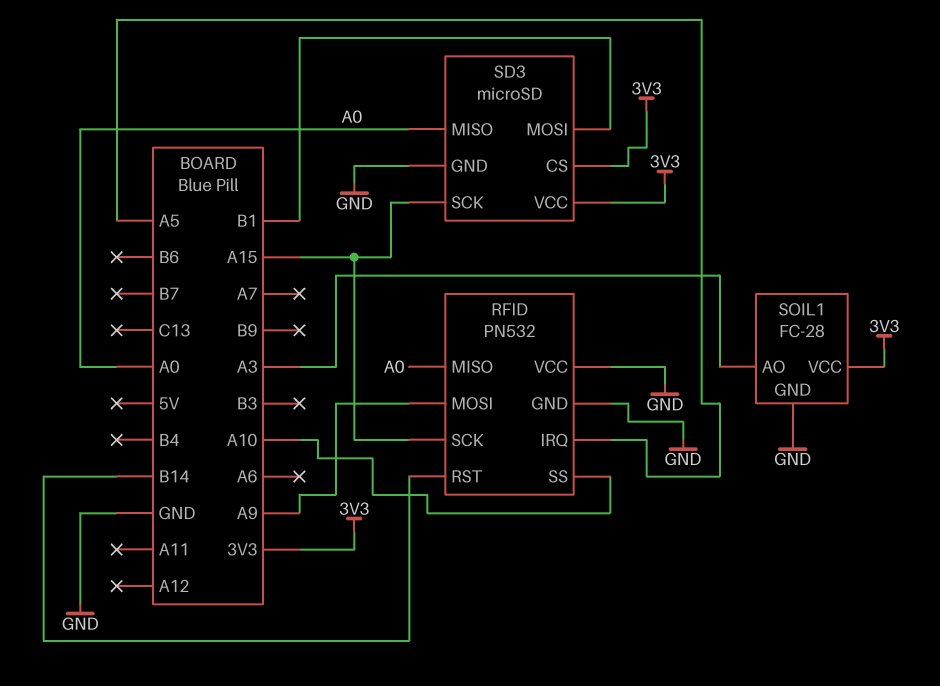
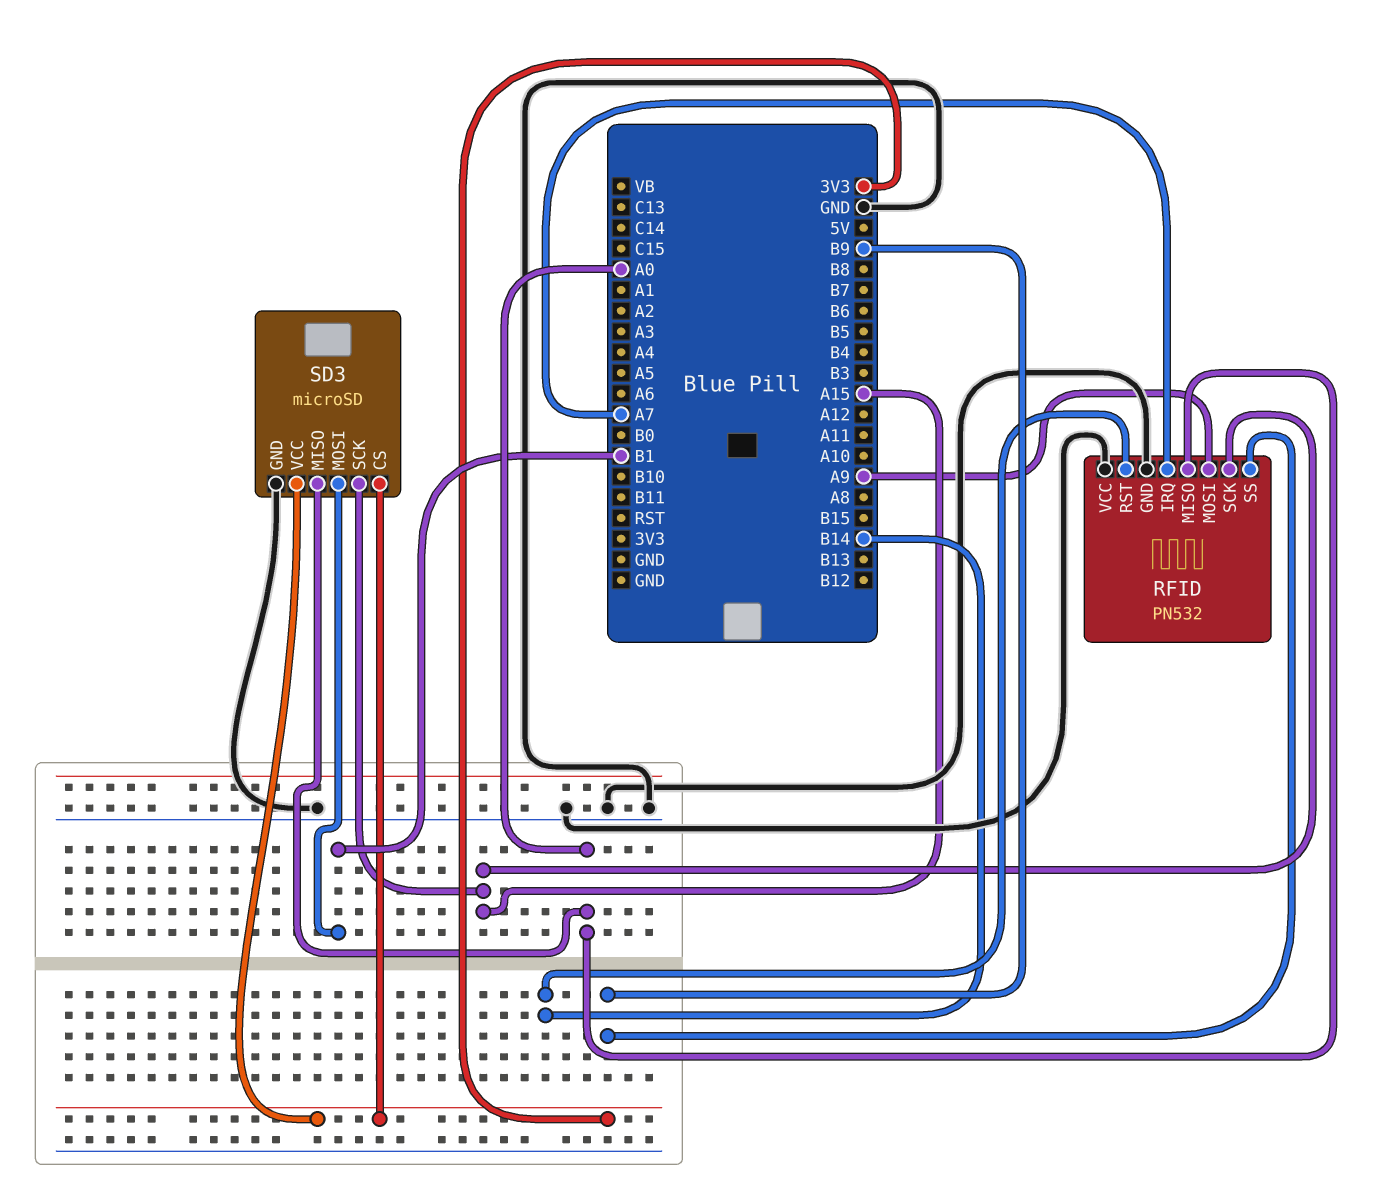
RFID pin IRQ: A5 -> A7
RFID pin SS: A10 -> B9
SOIL1: FC-28 -> none
SOIL1 pin AO: A3 -> none
SOIL1 pin GND: GND -> none
SOIL1 pin VCC: 3V3 -> none

